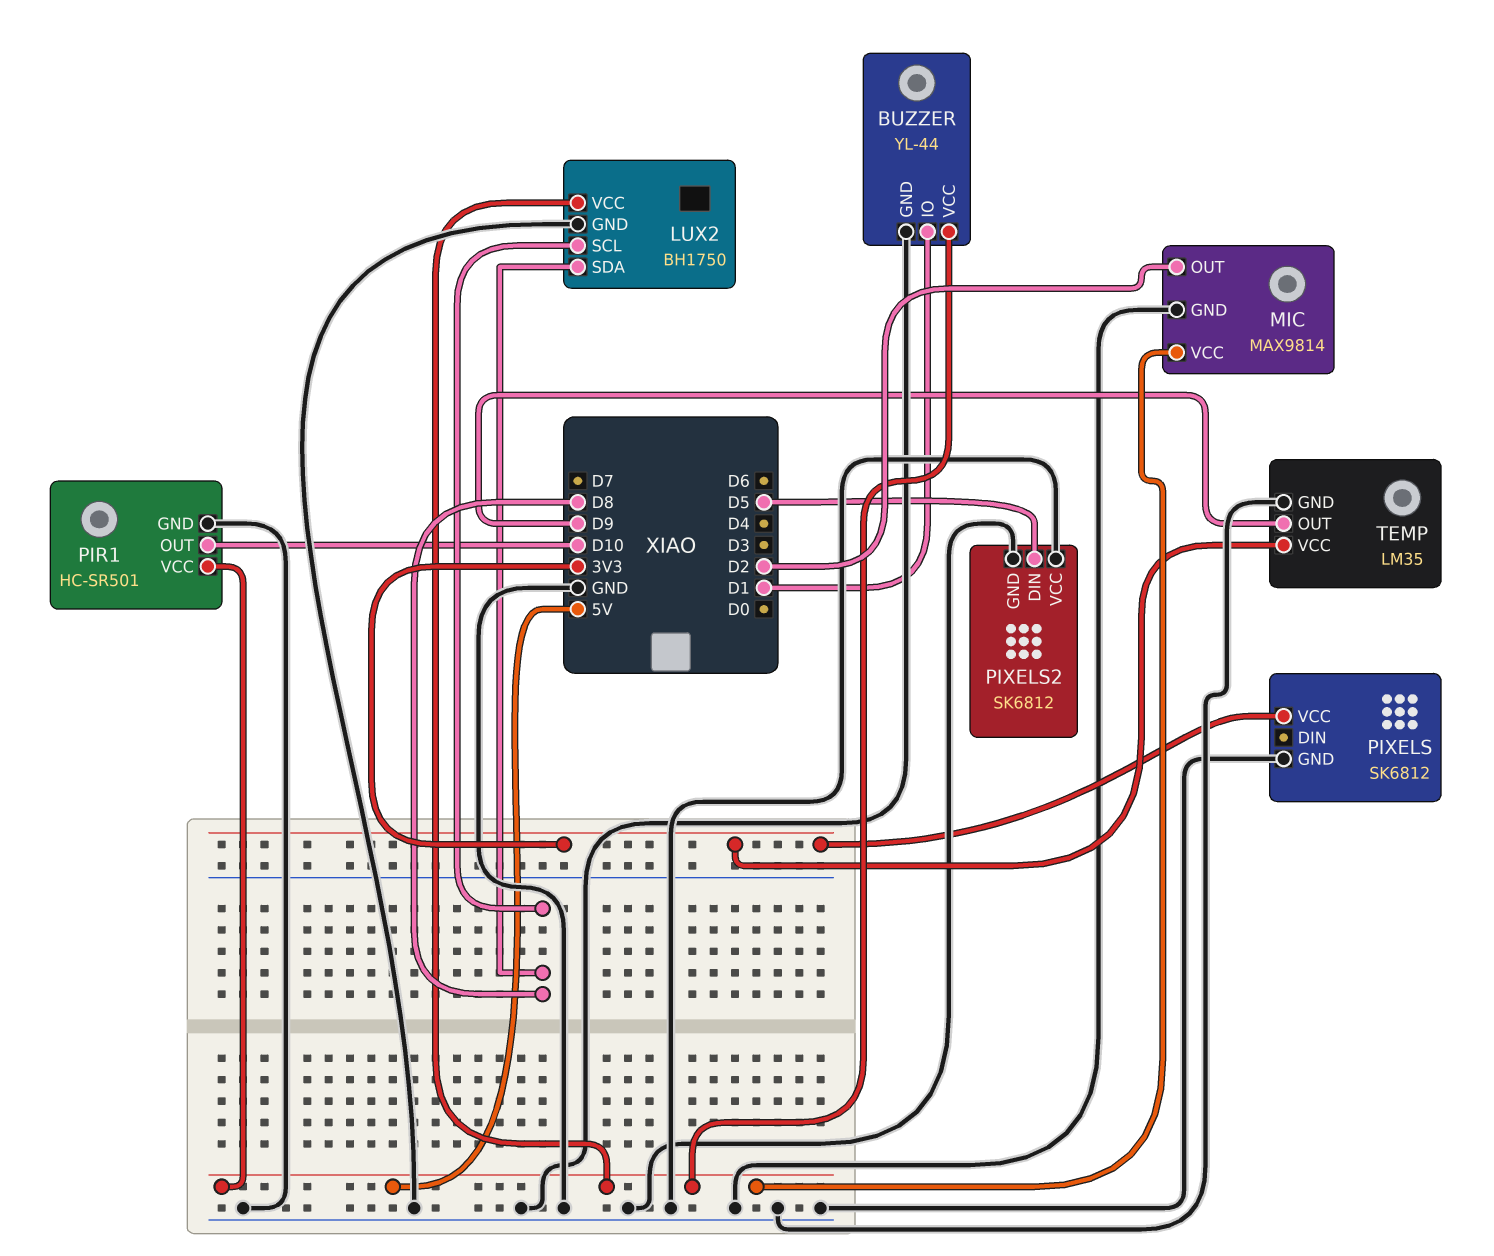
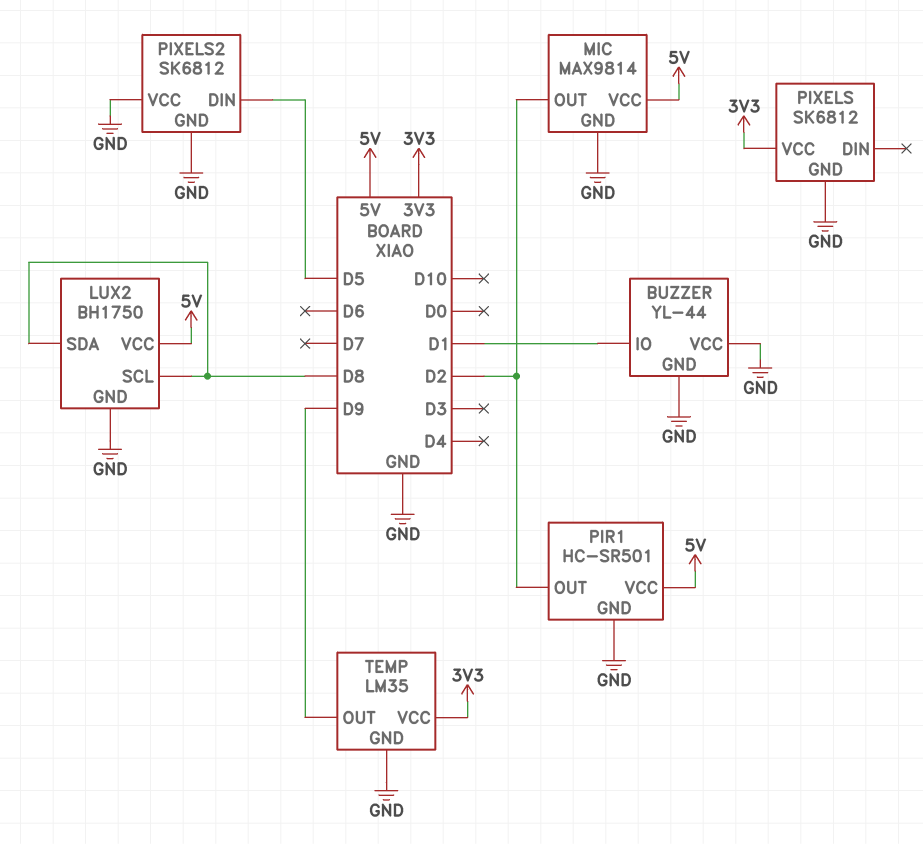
BUZZER pin VCC: 5V -> GND
PIR1 pin OUT: D10 -> D2

